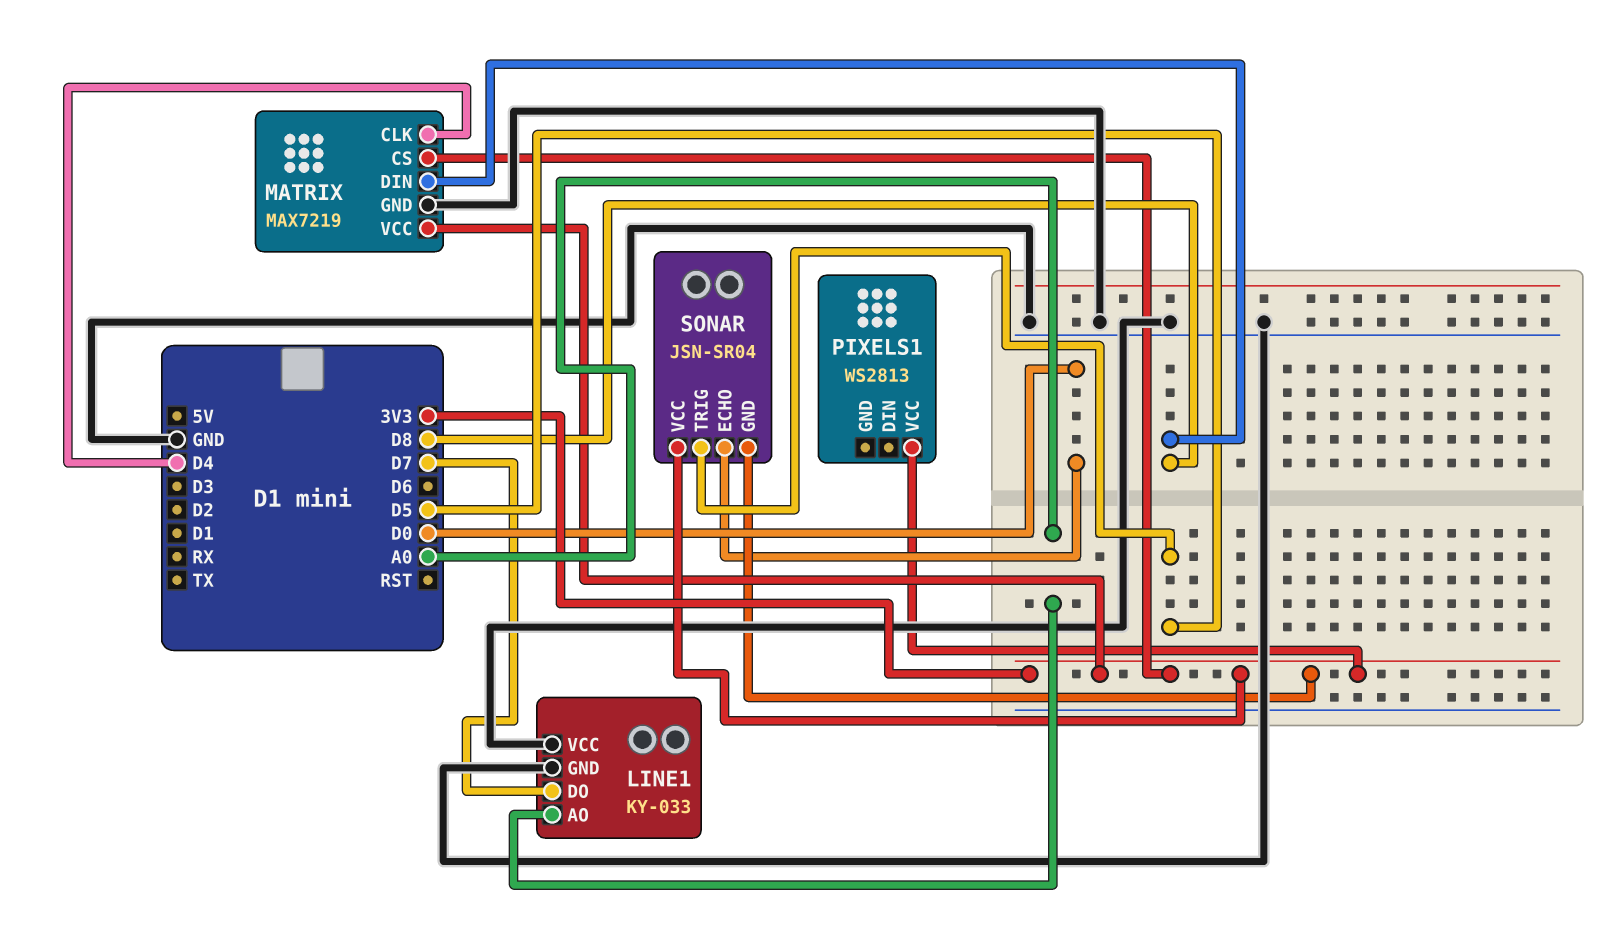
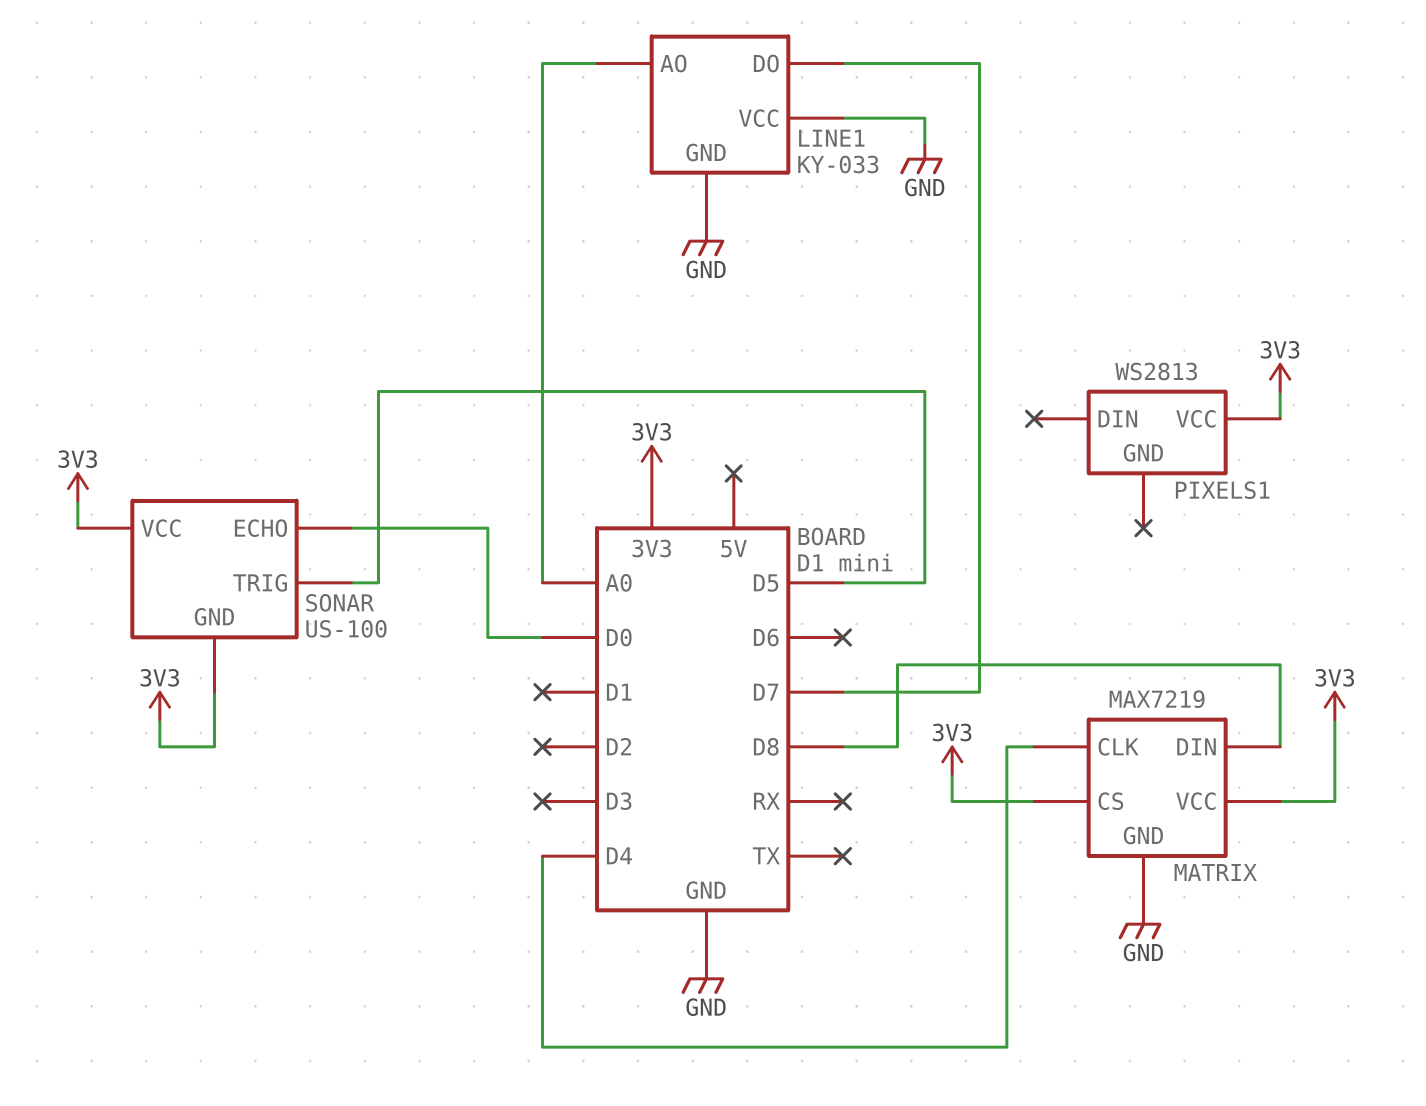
SONAR: JSN-SR04 -> US-100

